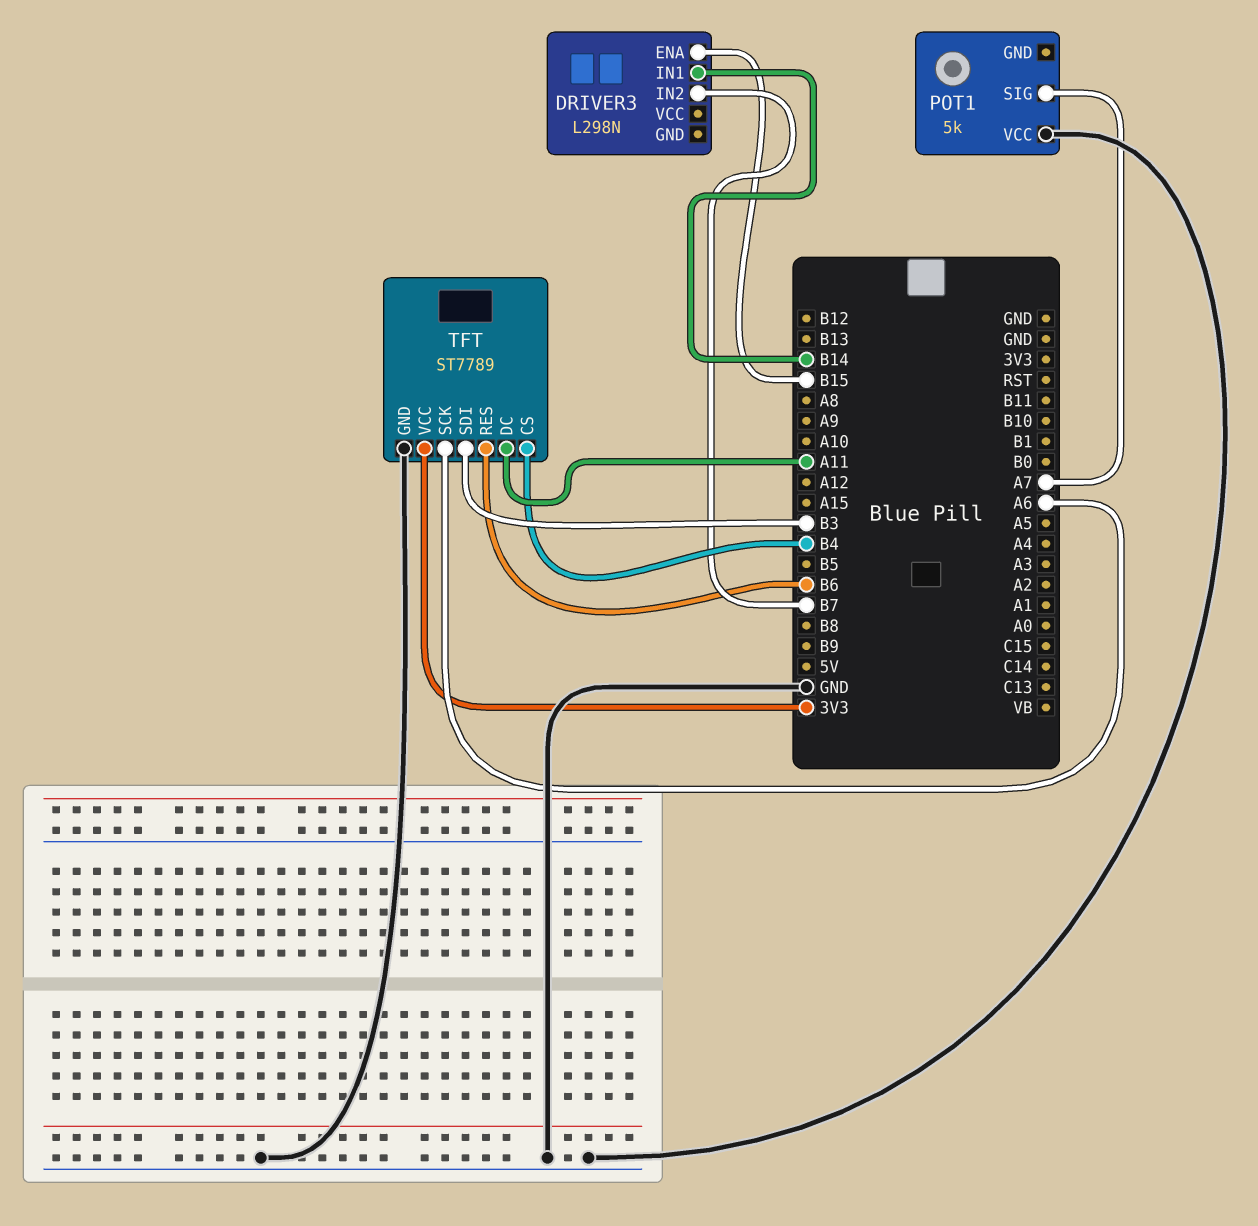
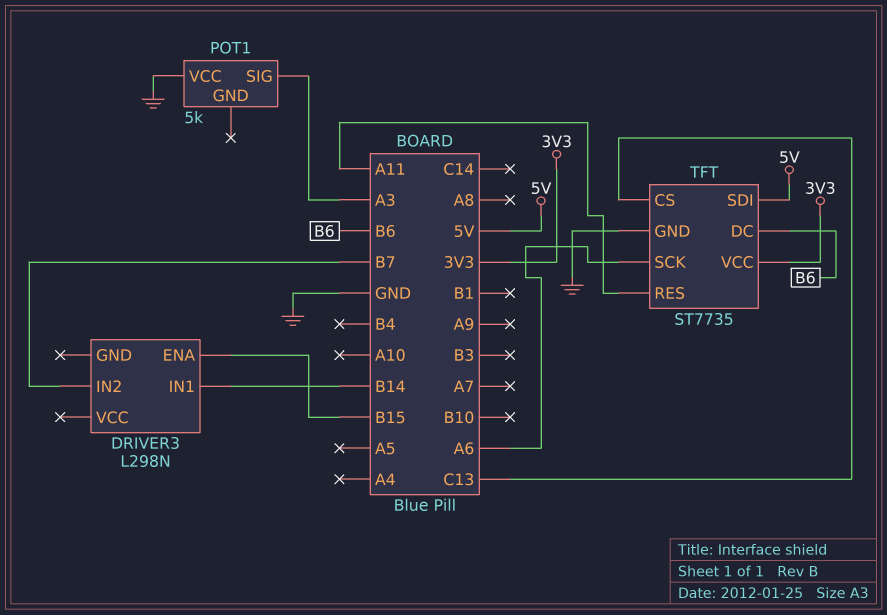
POT1 pin SIG: A7 -> A3
TFT: ST7789 -> ST7735
TFT pin CS: B4 -> C13
TFT pin DC: A11 -> B6
TFT pin RES: B6 -> A11
TFT pin SDI: B3 -> 5V

